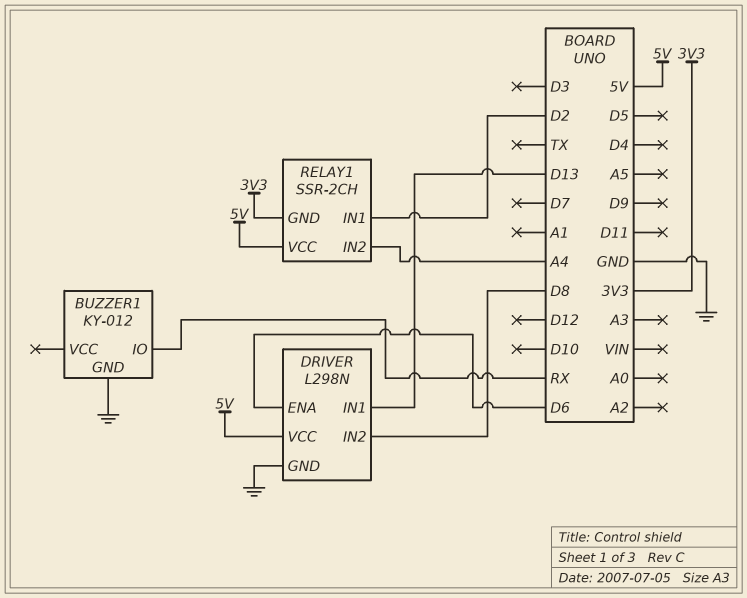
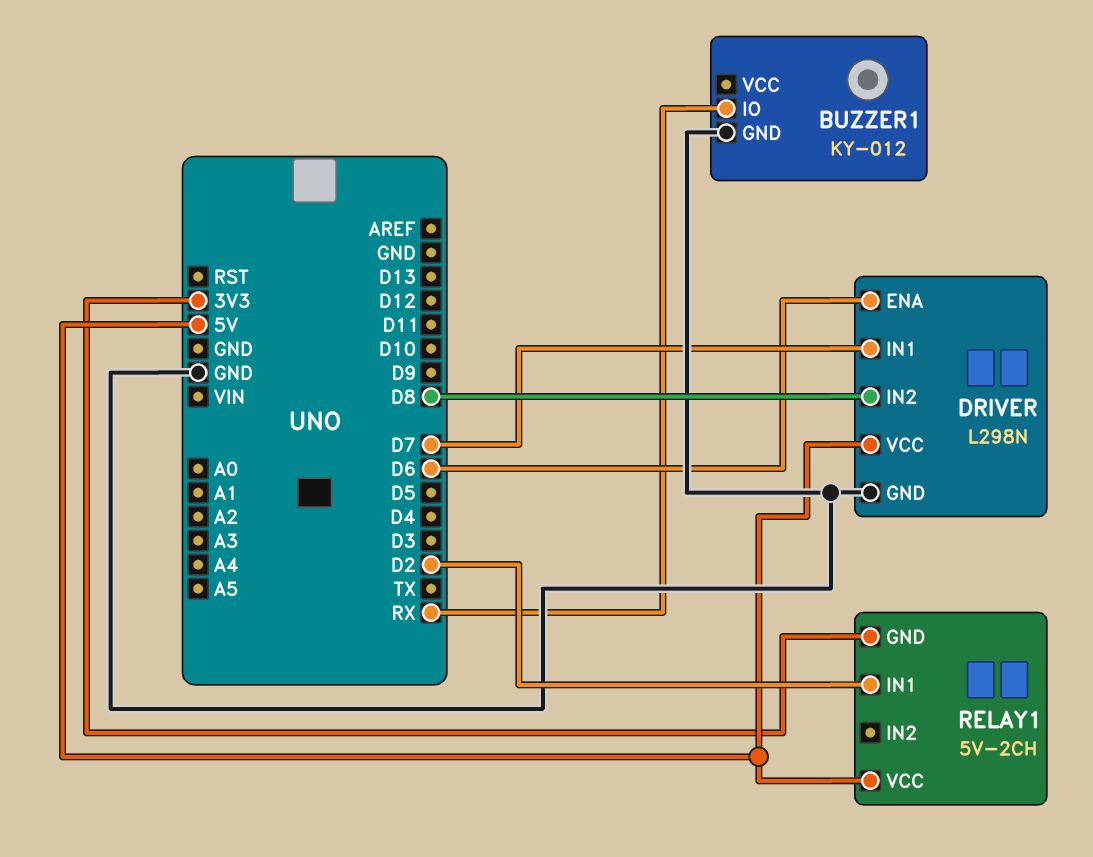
DRIVER pin IN1: D13 -> D7
RELAY1: SSR-2CH -> 5V-2CH
RELAY1 pin IN2: A4 -> none

